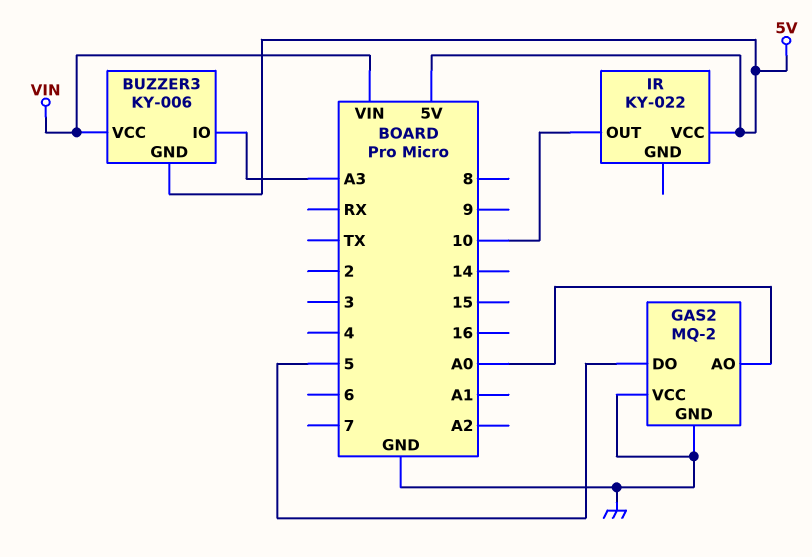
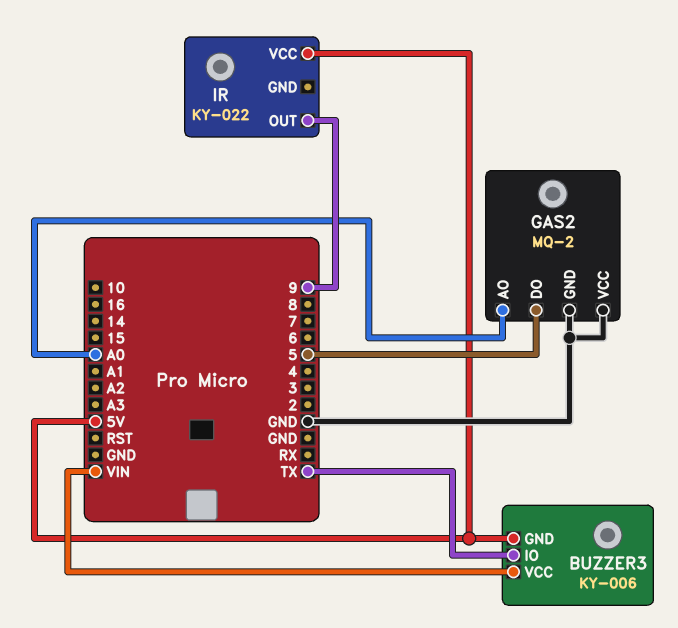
BUZZER3 pin IO: A3 -> TX
IR pin OUT: 10 -> 9

